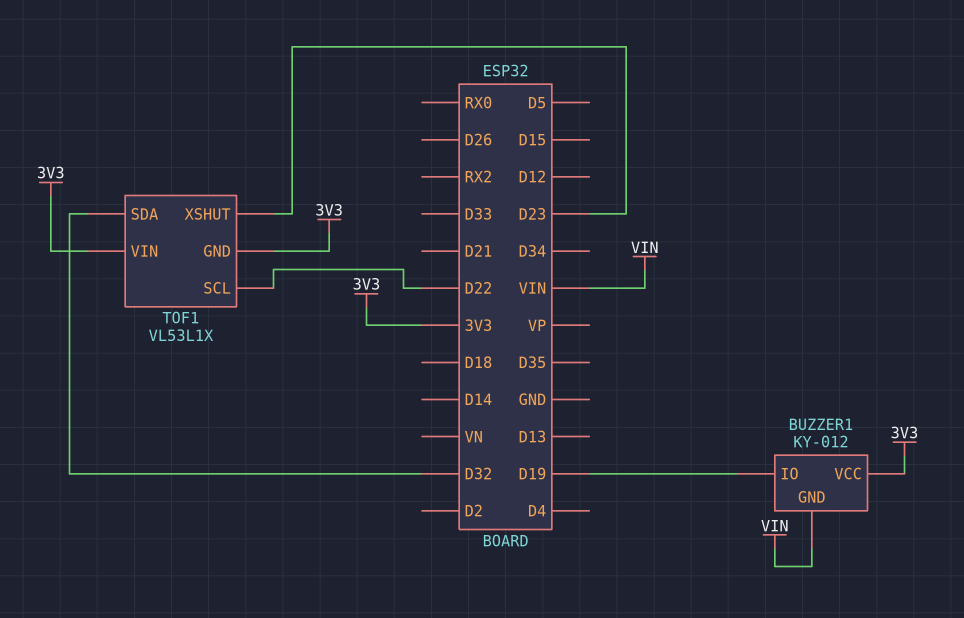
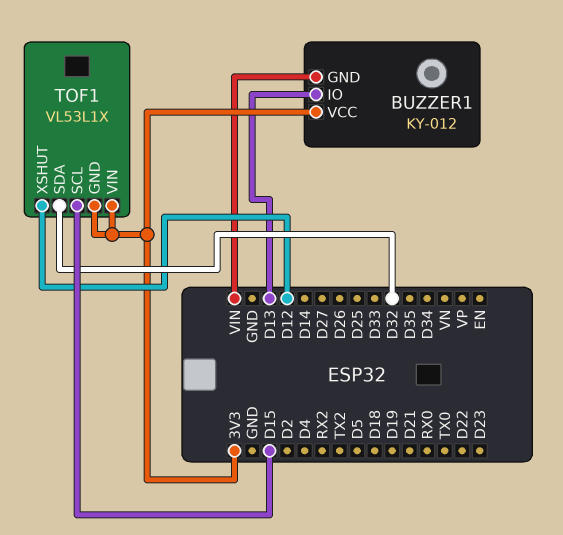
BUZZER1 pin IO: D19 -> D13
TOF1 pin SCL: D22 -> D15
TOF1 pin XSHUT: D23 -> D12

